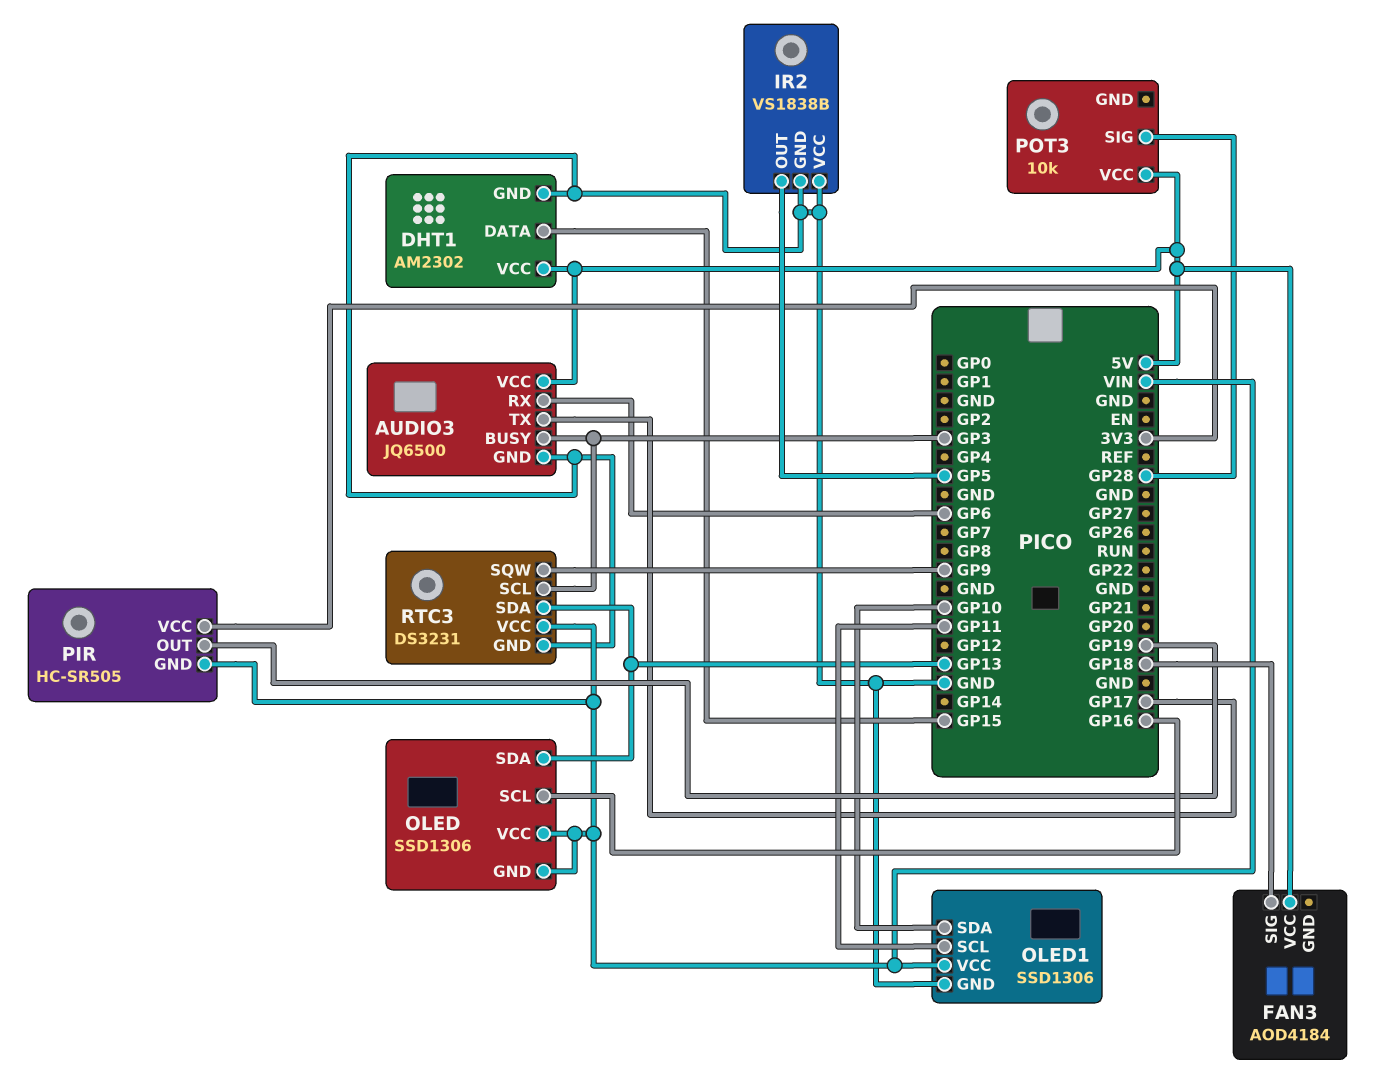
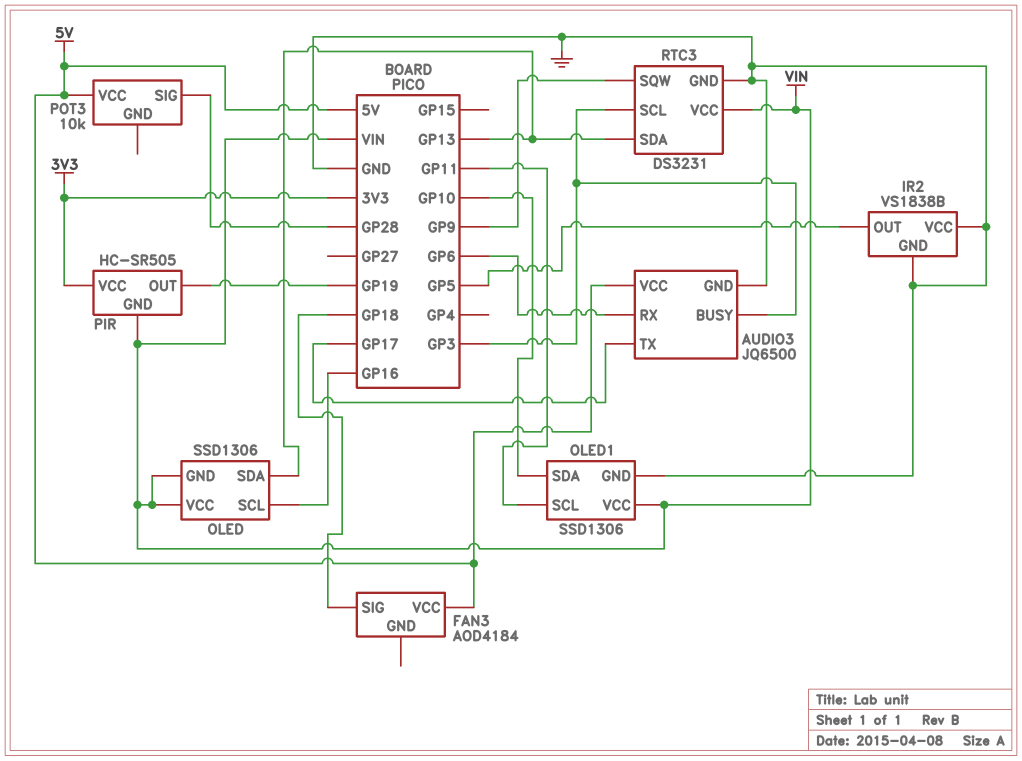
DHT1: AM2302 -> none
DHT1 pin DATA: GP15 -> none
DHT1 pin GND: GND -> none
DHT1 pin VCC: 5V -> none

